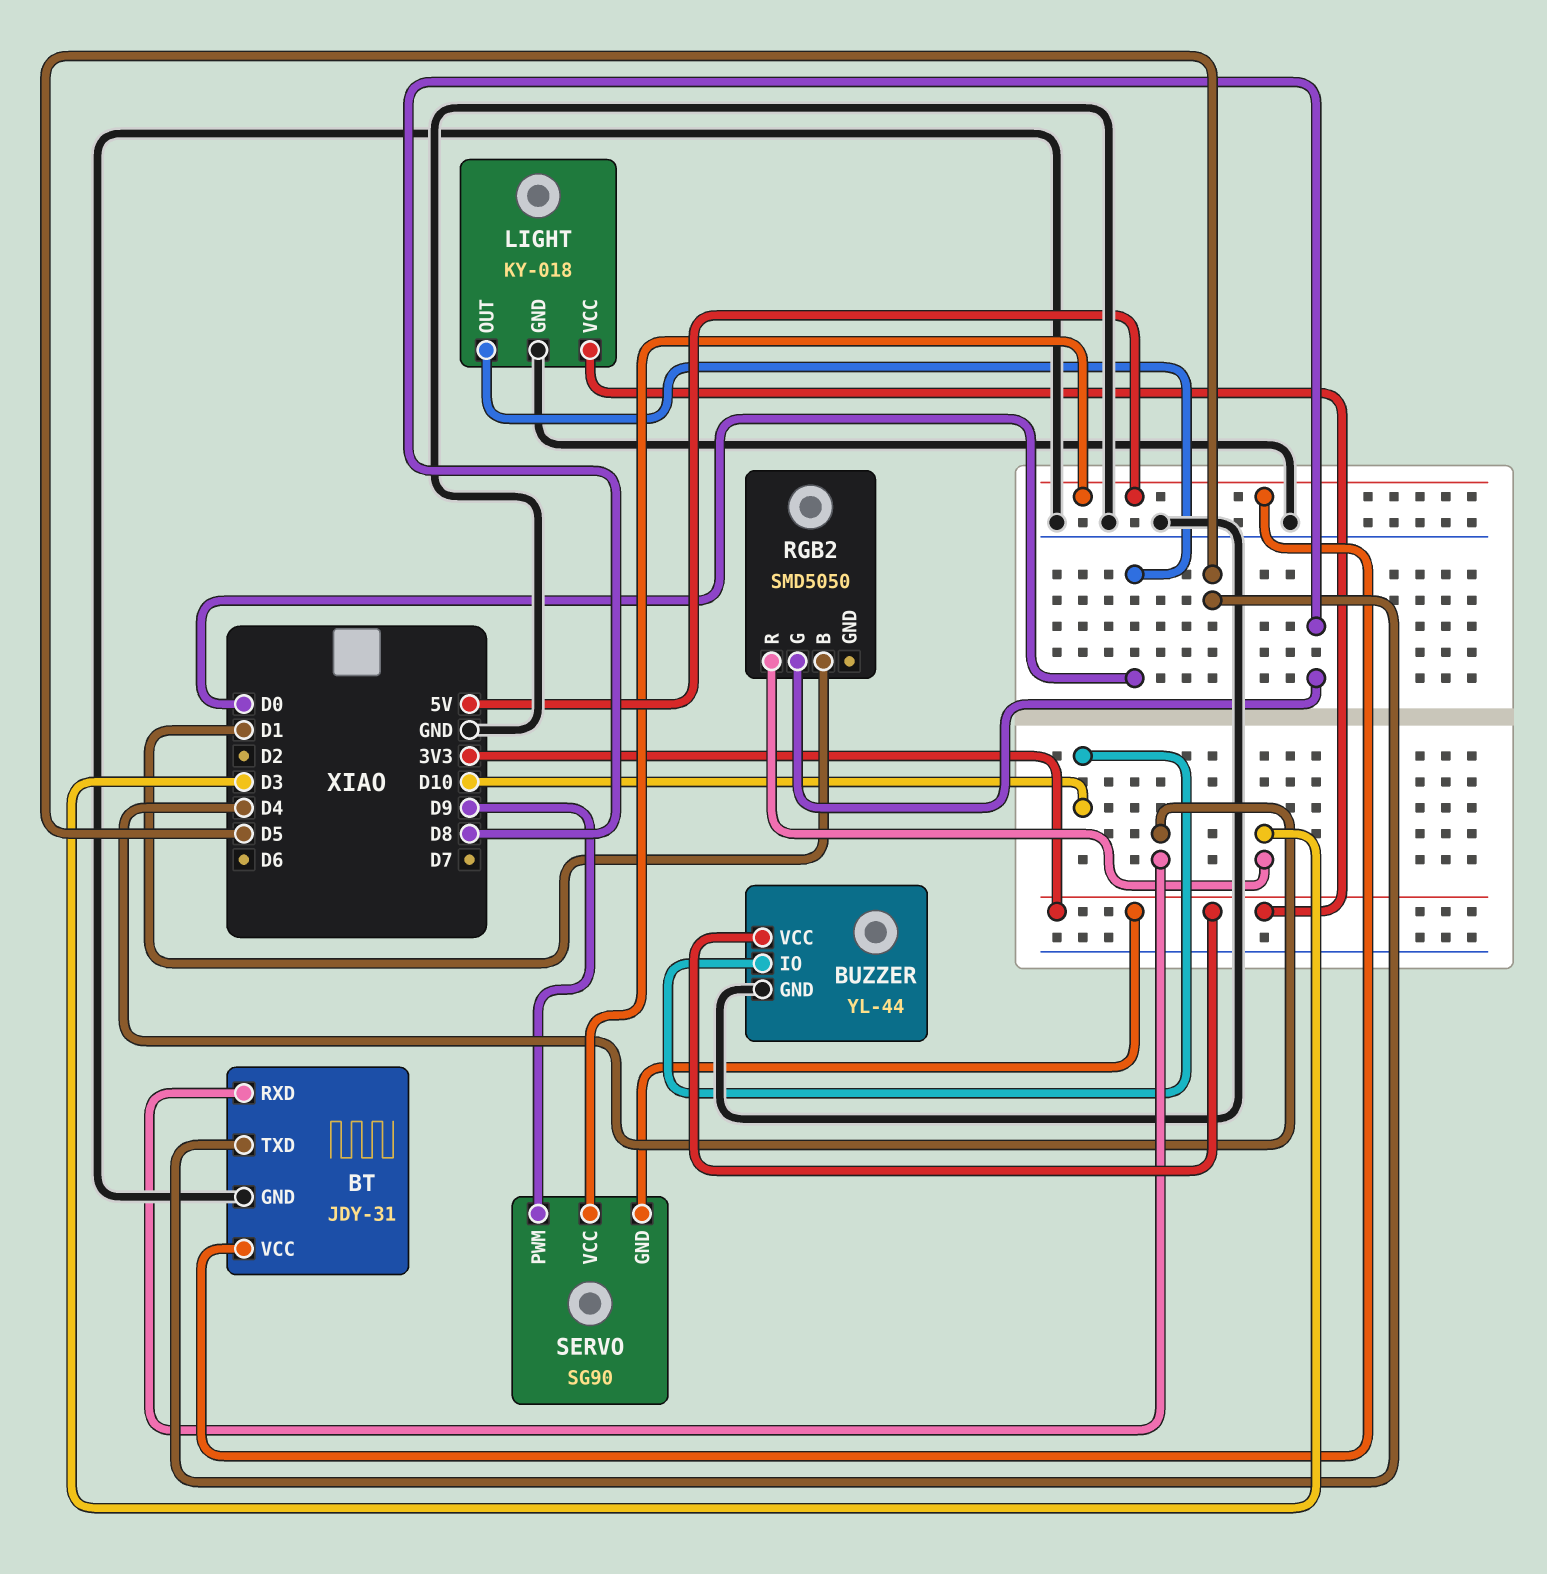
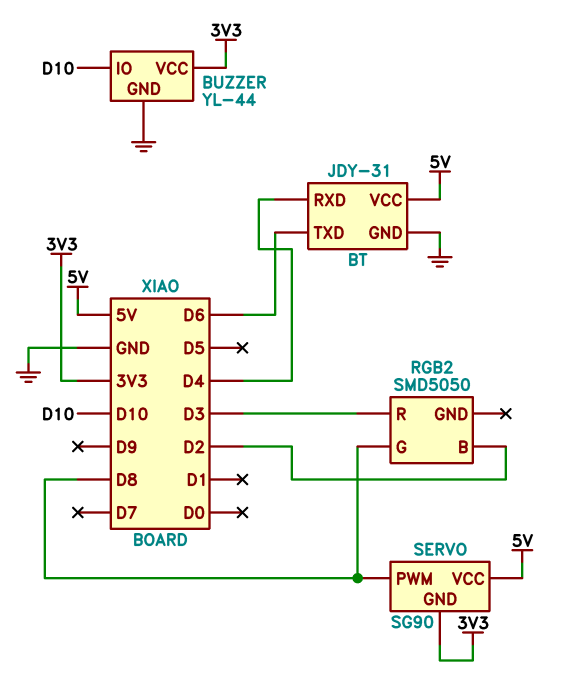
BT pin TXD: D5 -> D6
LIGHT: KY-018 -> none
LIGHT pin GND: GND -> none
LIGHT pin OUT: D0 -> none
LIGHT pin VCC: 3V3 -> none
RGB2 pin B: D1 -> D2
SERVO pin PWM: D9 -> D8

